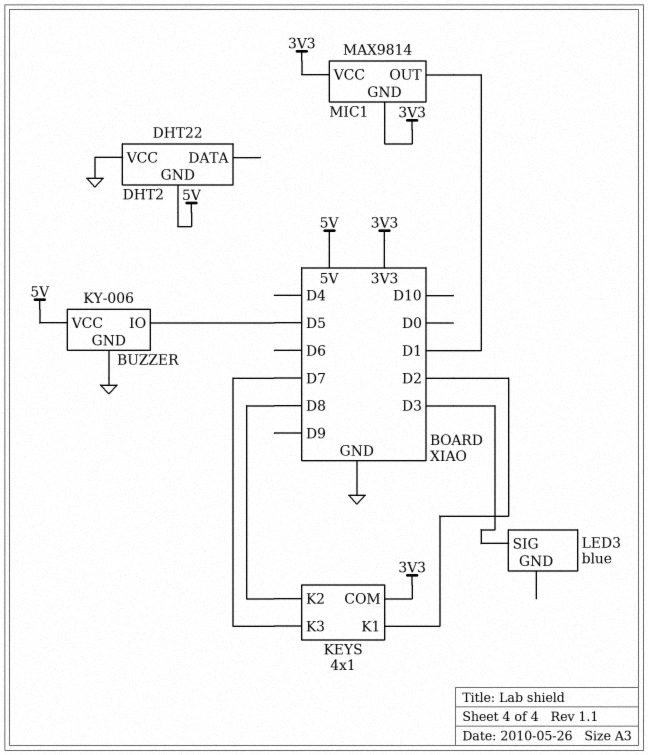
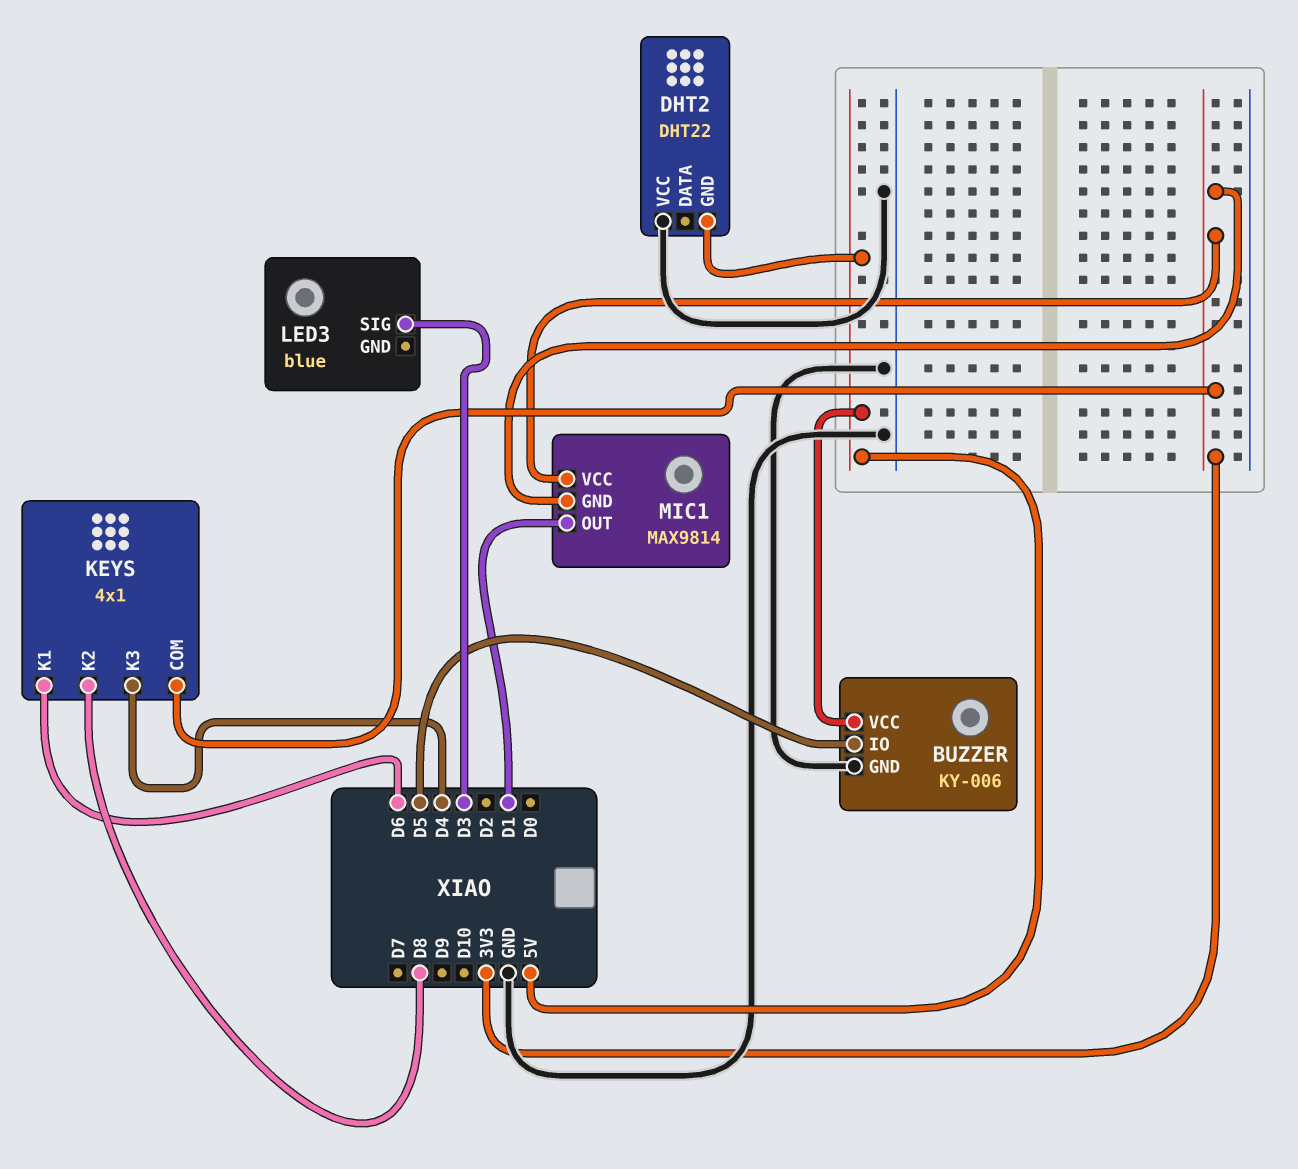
KEYS pin K1: D2 -> D6
KEYS pin K3: D7 -> D4

